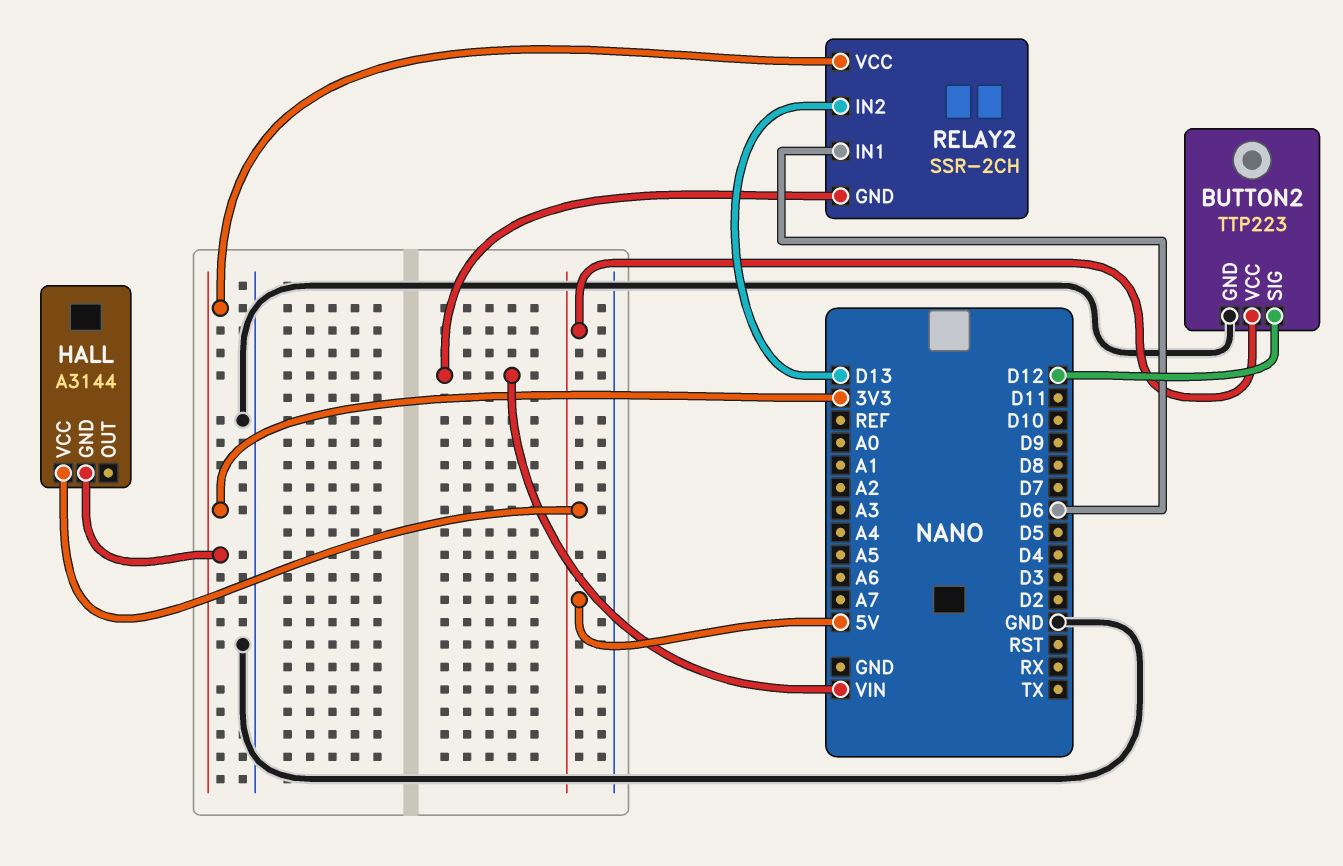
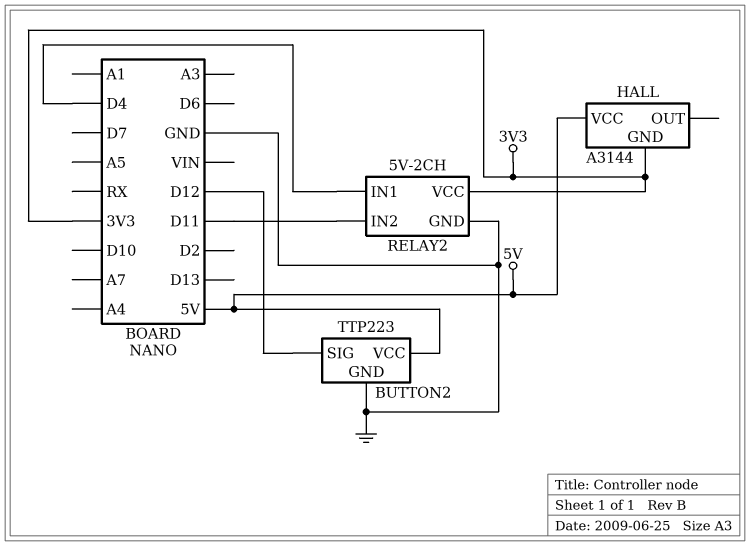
RELAY2: SSR-2CH -> 5V-2CH
RELAY2 pin GND: VIN -> GND
RELAY2 pin IN1: D6 -> D4
RELAY2 pin IN2: D13 -> D11

